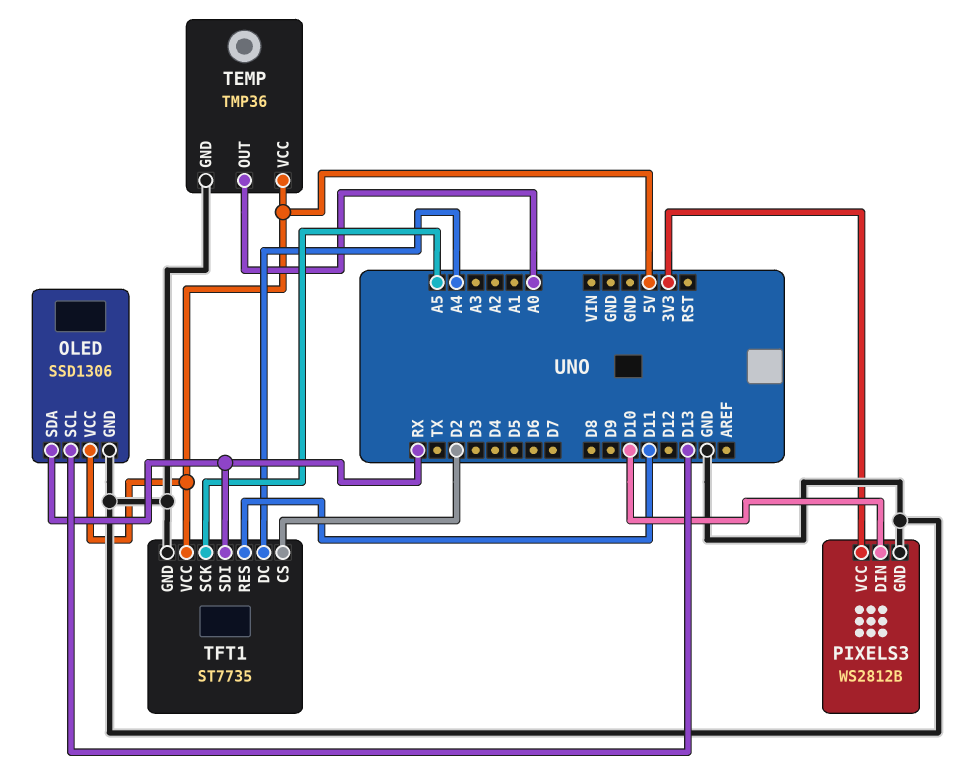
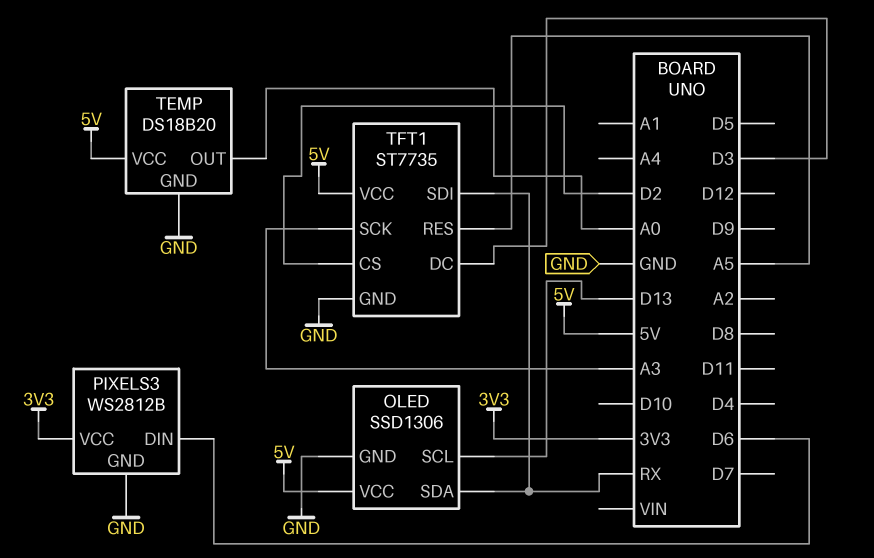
PIXELS3 pin DIN: D10 -> D6
TEMP: TMP36 -> DS18B20
TFT1 pin DC: A4 -> D3
TFT1 pin RES: D11 -> A5
TFT1 pin SCK: A5 -> A3

